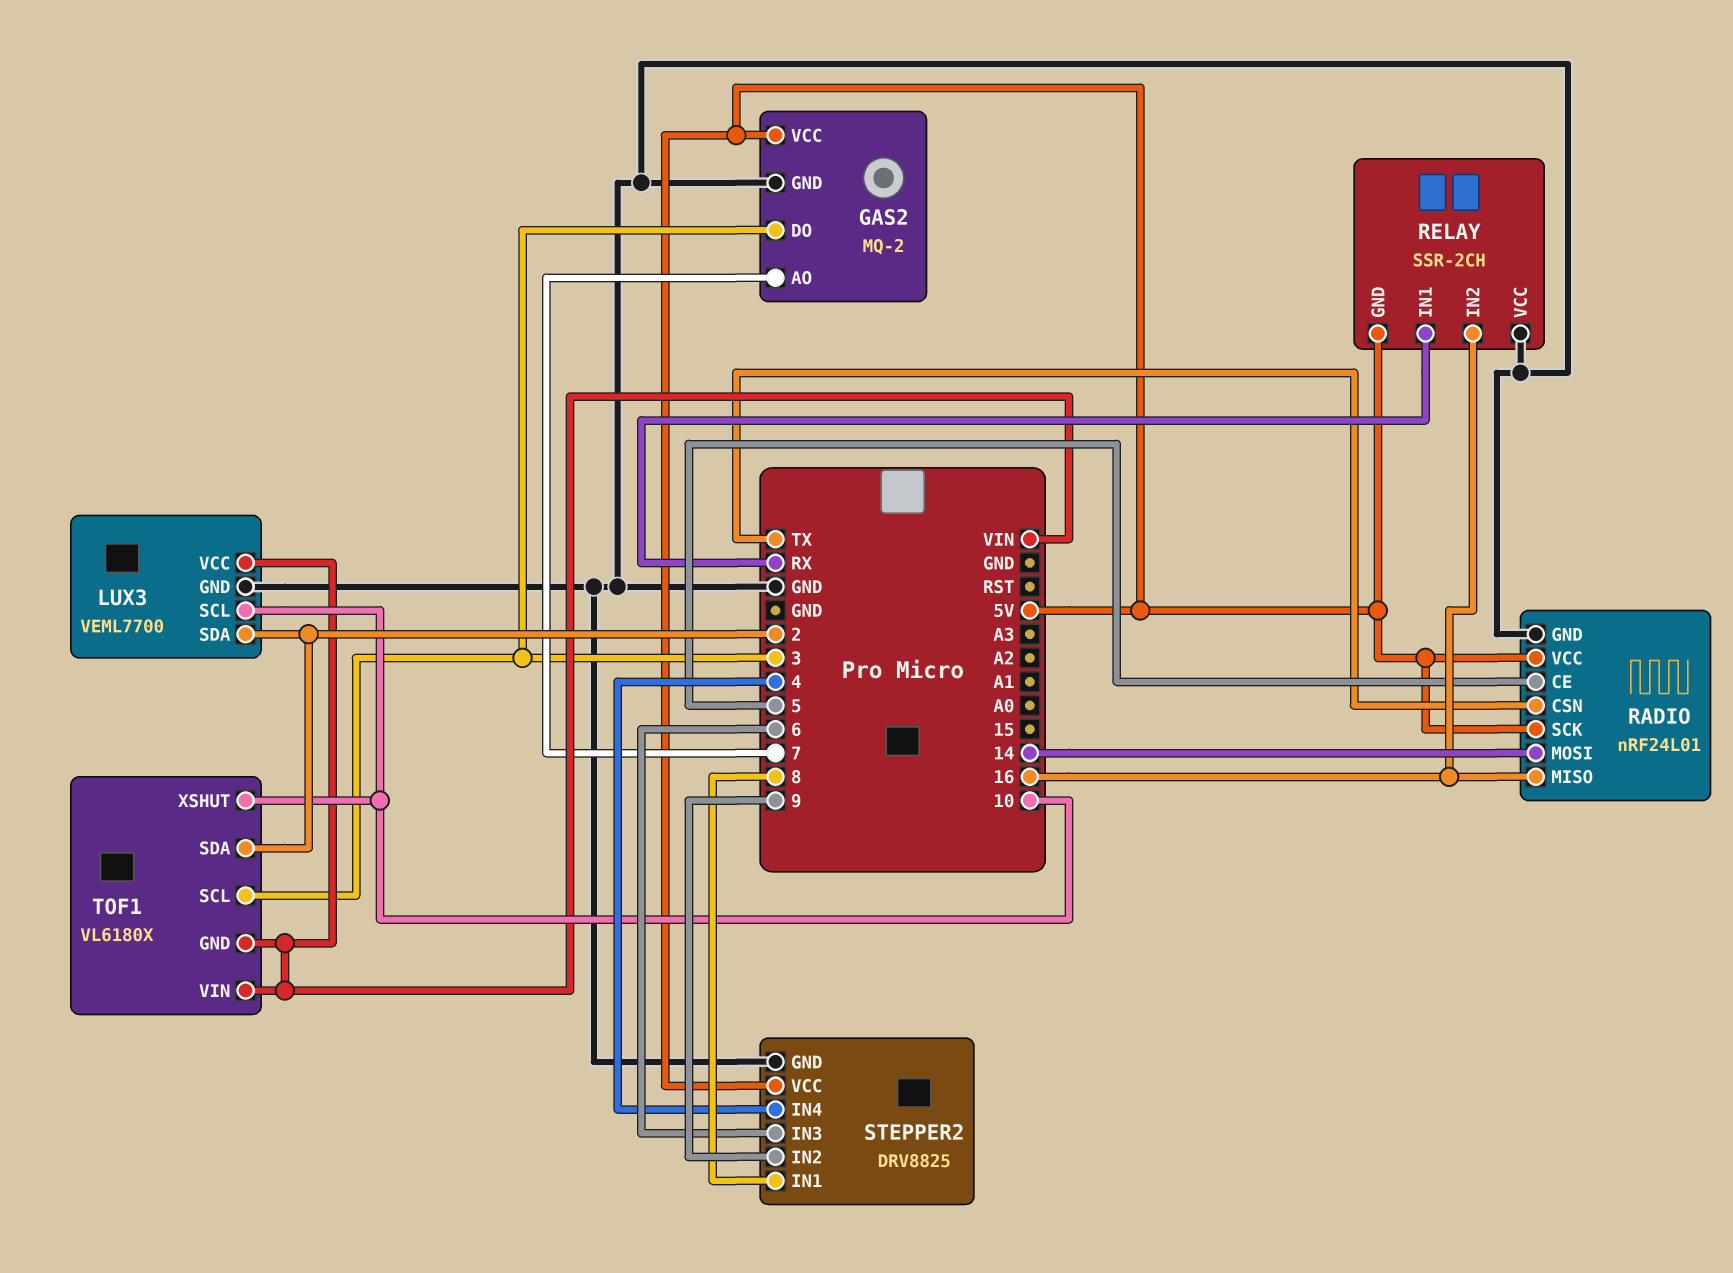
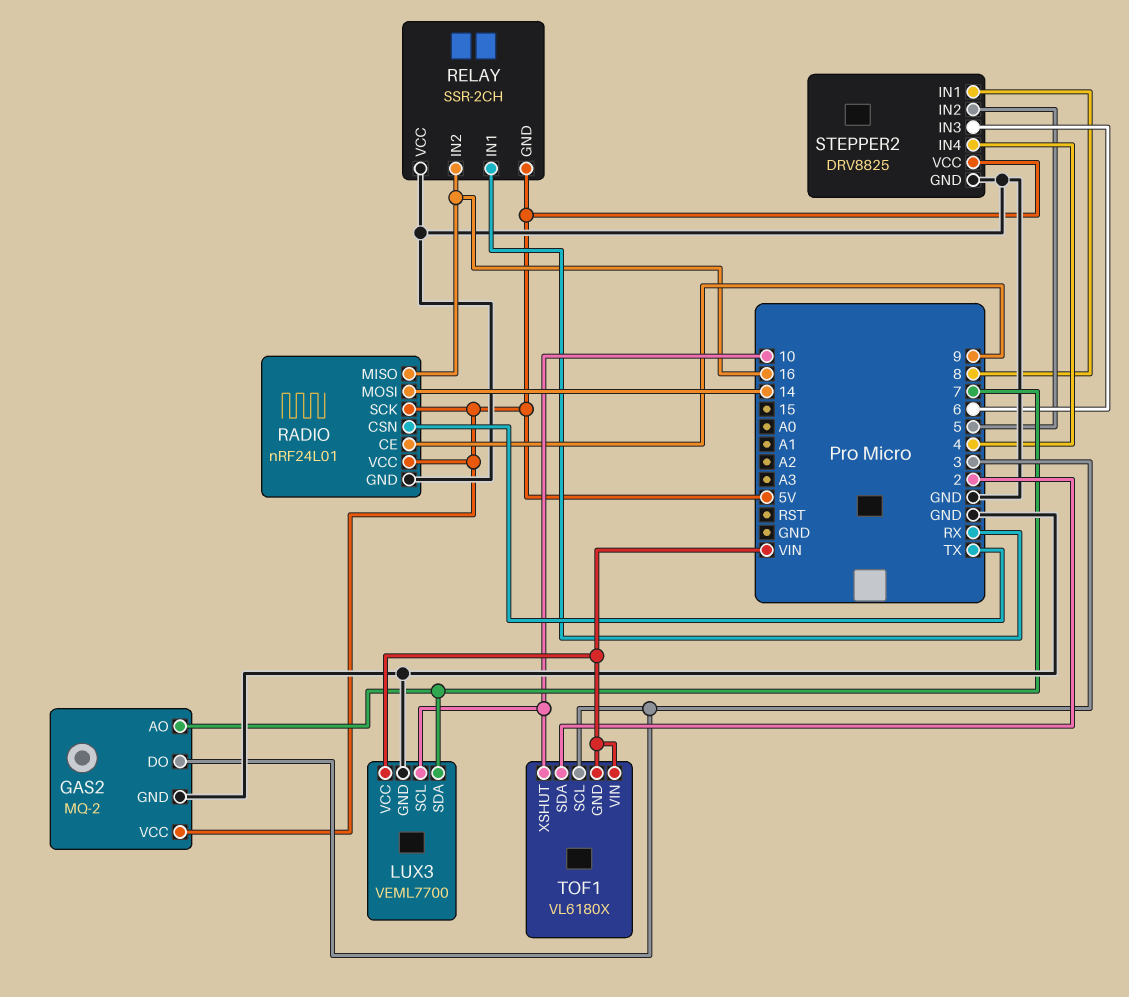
LUX3 pin SDA: 2 -> 7
RADIO pin CE: 5 -> 9
STEPPER2 pin IN2: 9 -> 5

